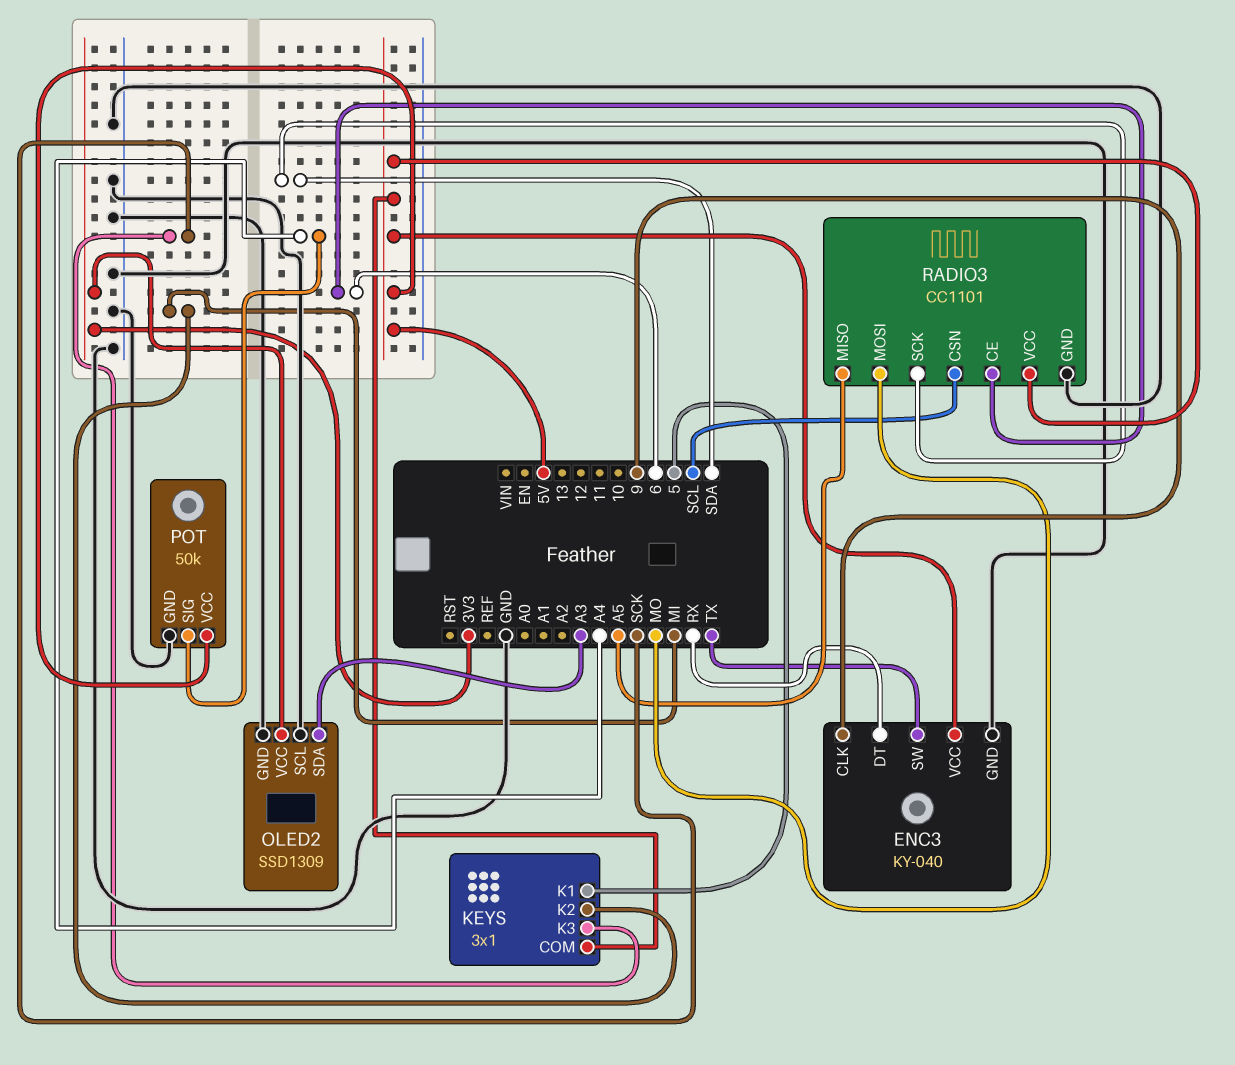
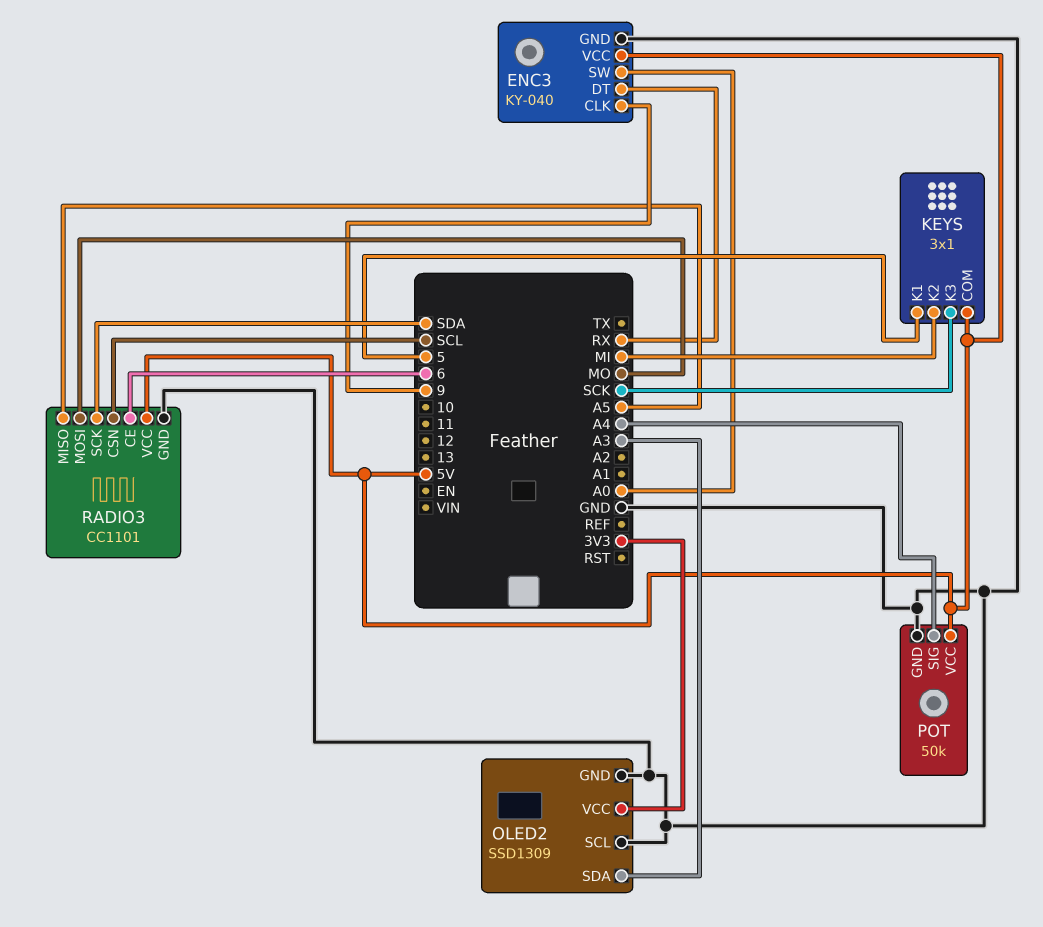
ENC3 pin SW: TX -> A0

